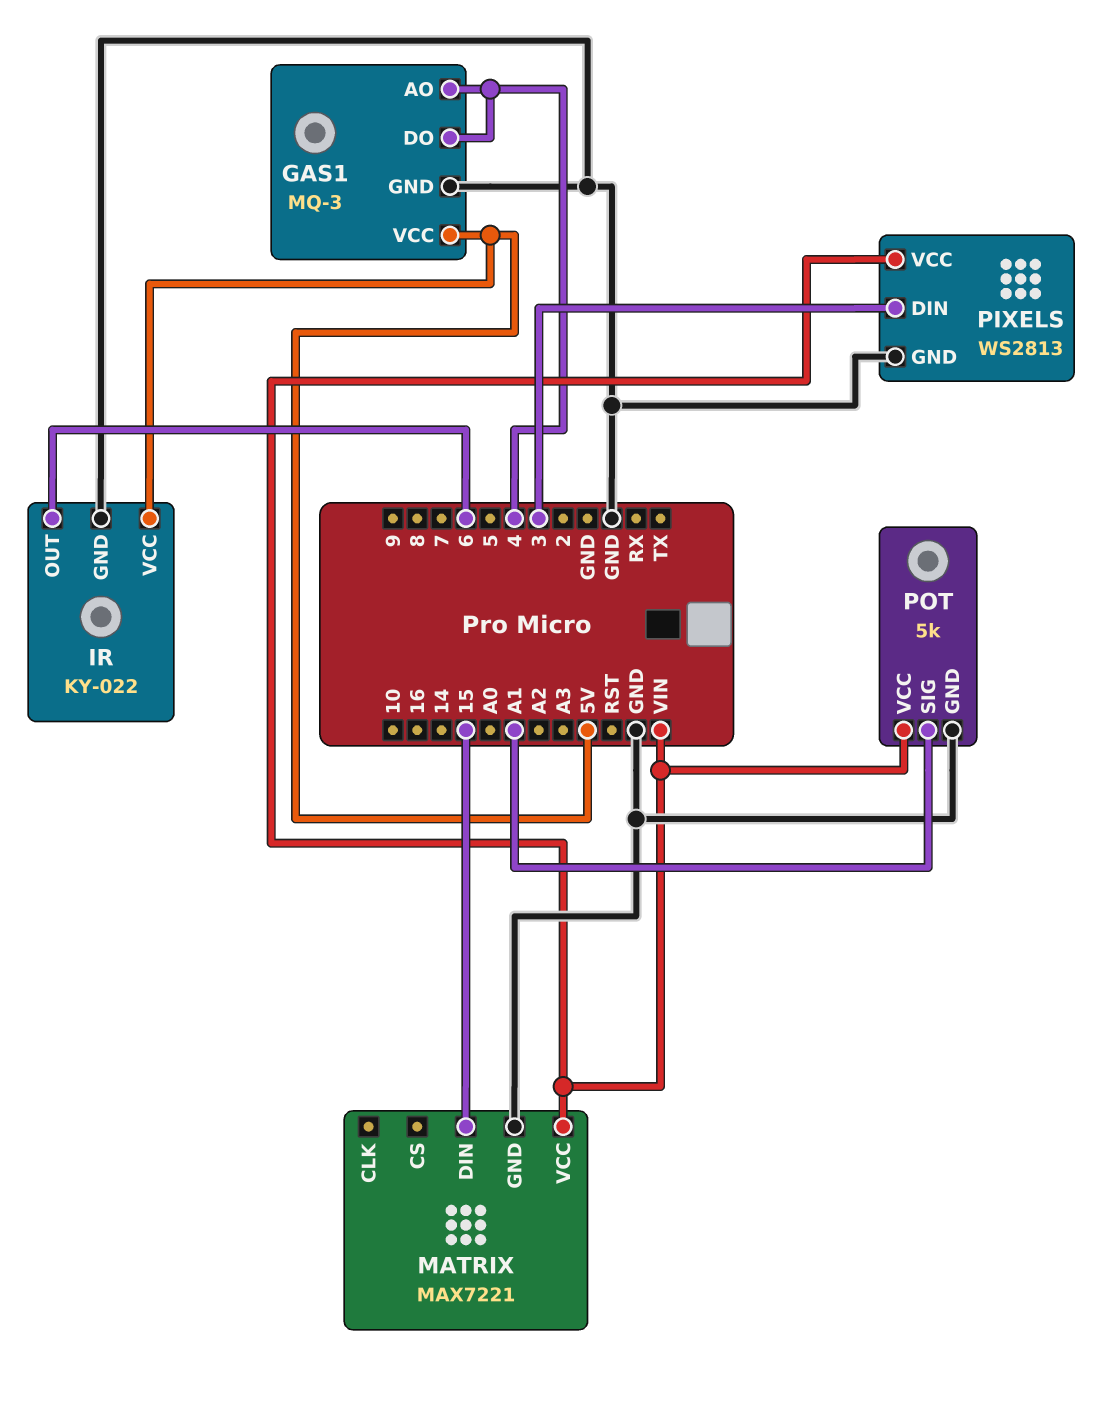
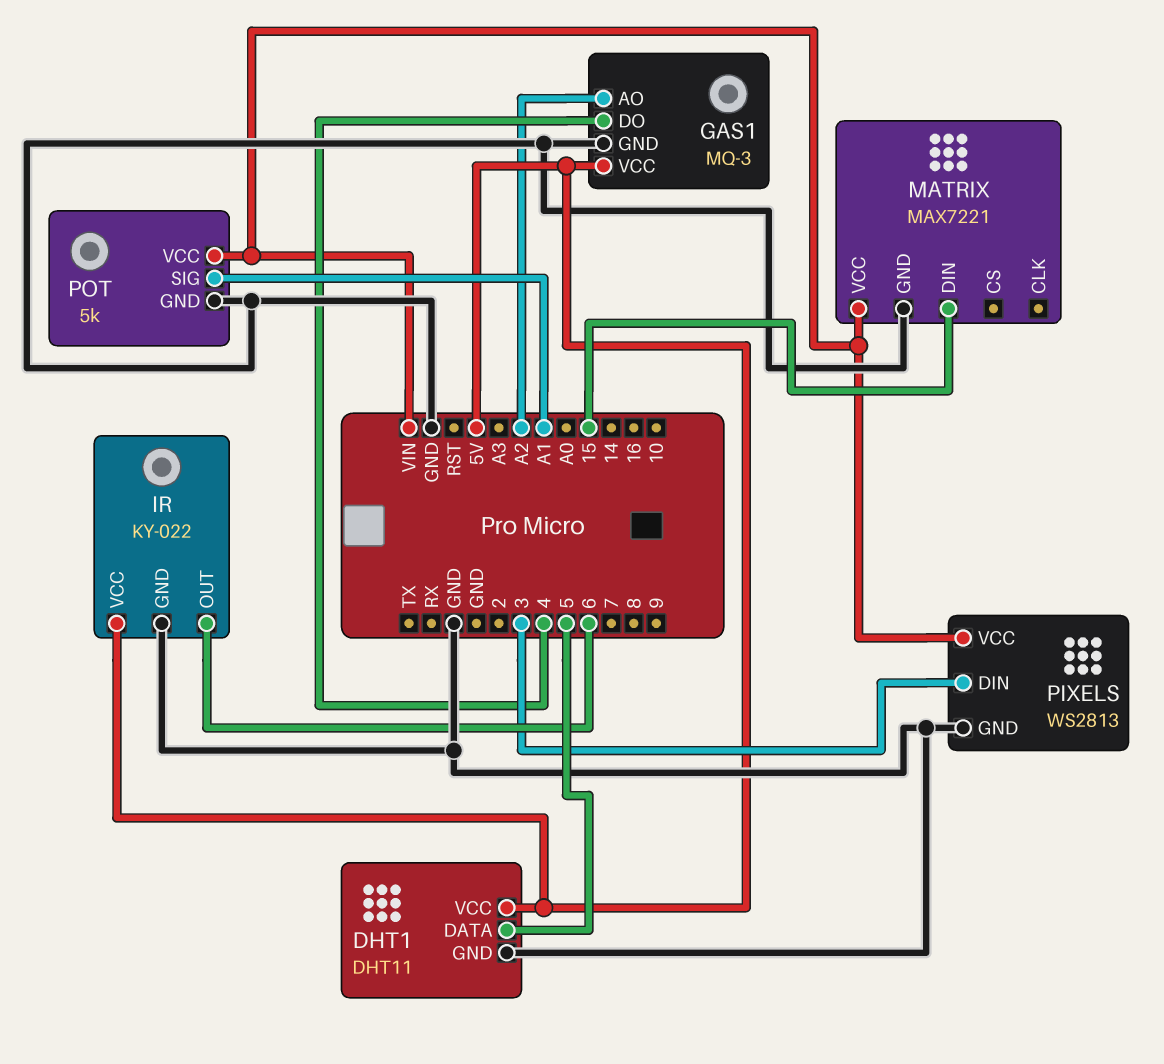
DHT1: none -> DHT11
DHT1 pin DATA: none -> 5
DHT1 pin GND: none -> GND
DHT1 pin VCC: none -> 5V
GAS1 pin AO: 4 -> A2

